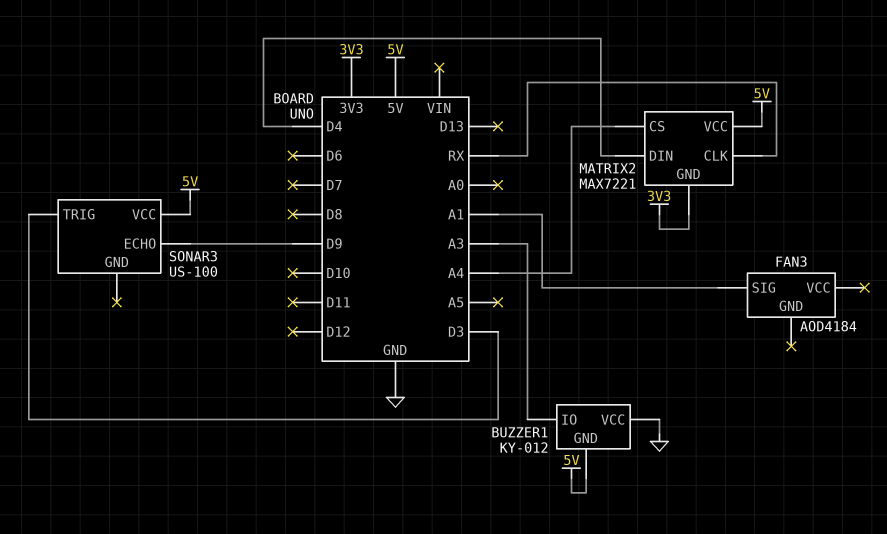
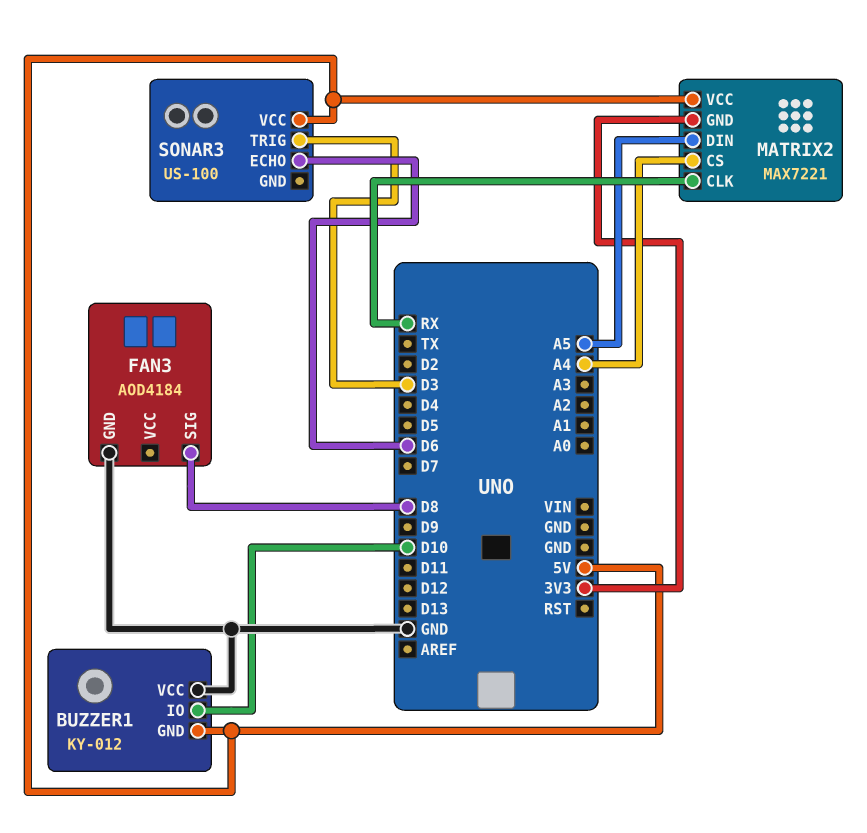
BUZZER1 pin IO: A3 -> D10
FAN3 pin GND: none -> GND
FAN3 pin SIG: A1 -> D8
MATRIX2 pin DIN: D4 -> A5
SONAR3 pin ECHO: D9 -> D6

